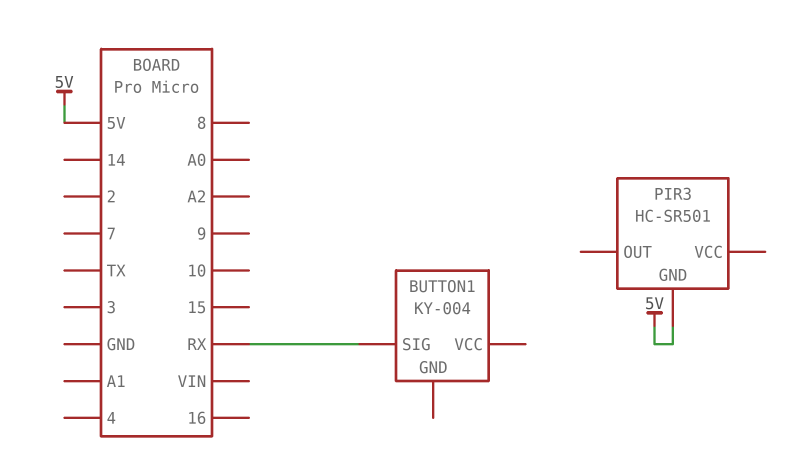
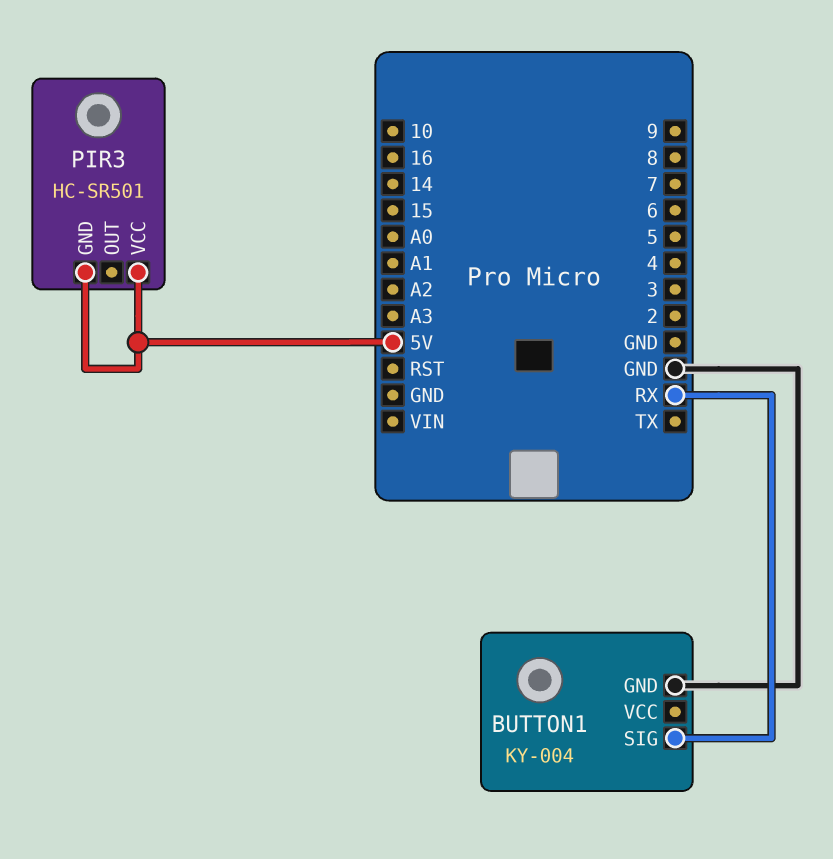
BUTTON1 pin GND: none -> GND
PIR3 pin VCC: none -> 5V

